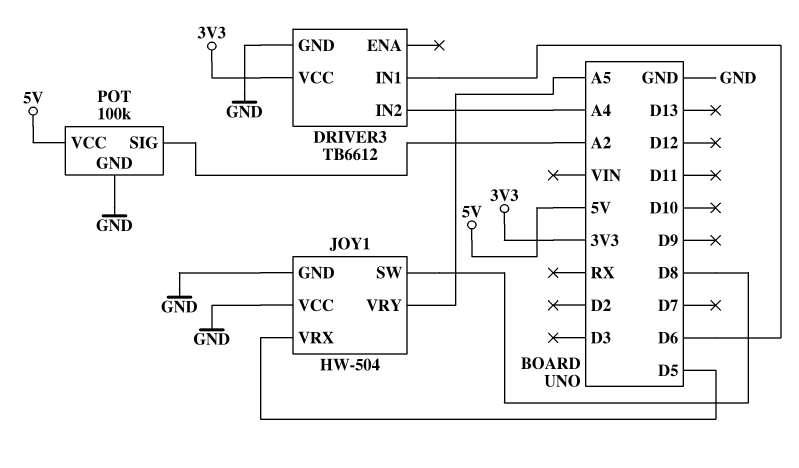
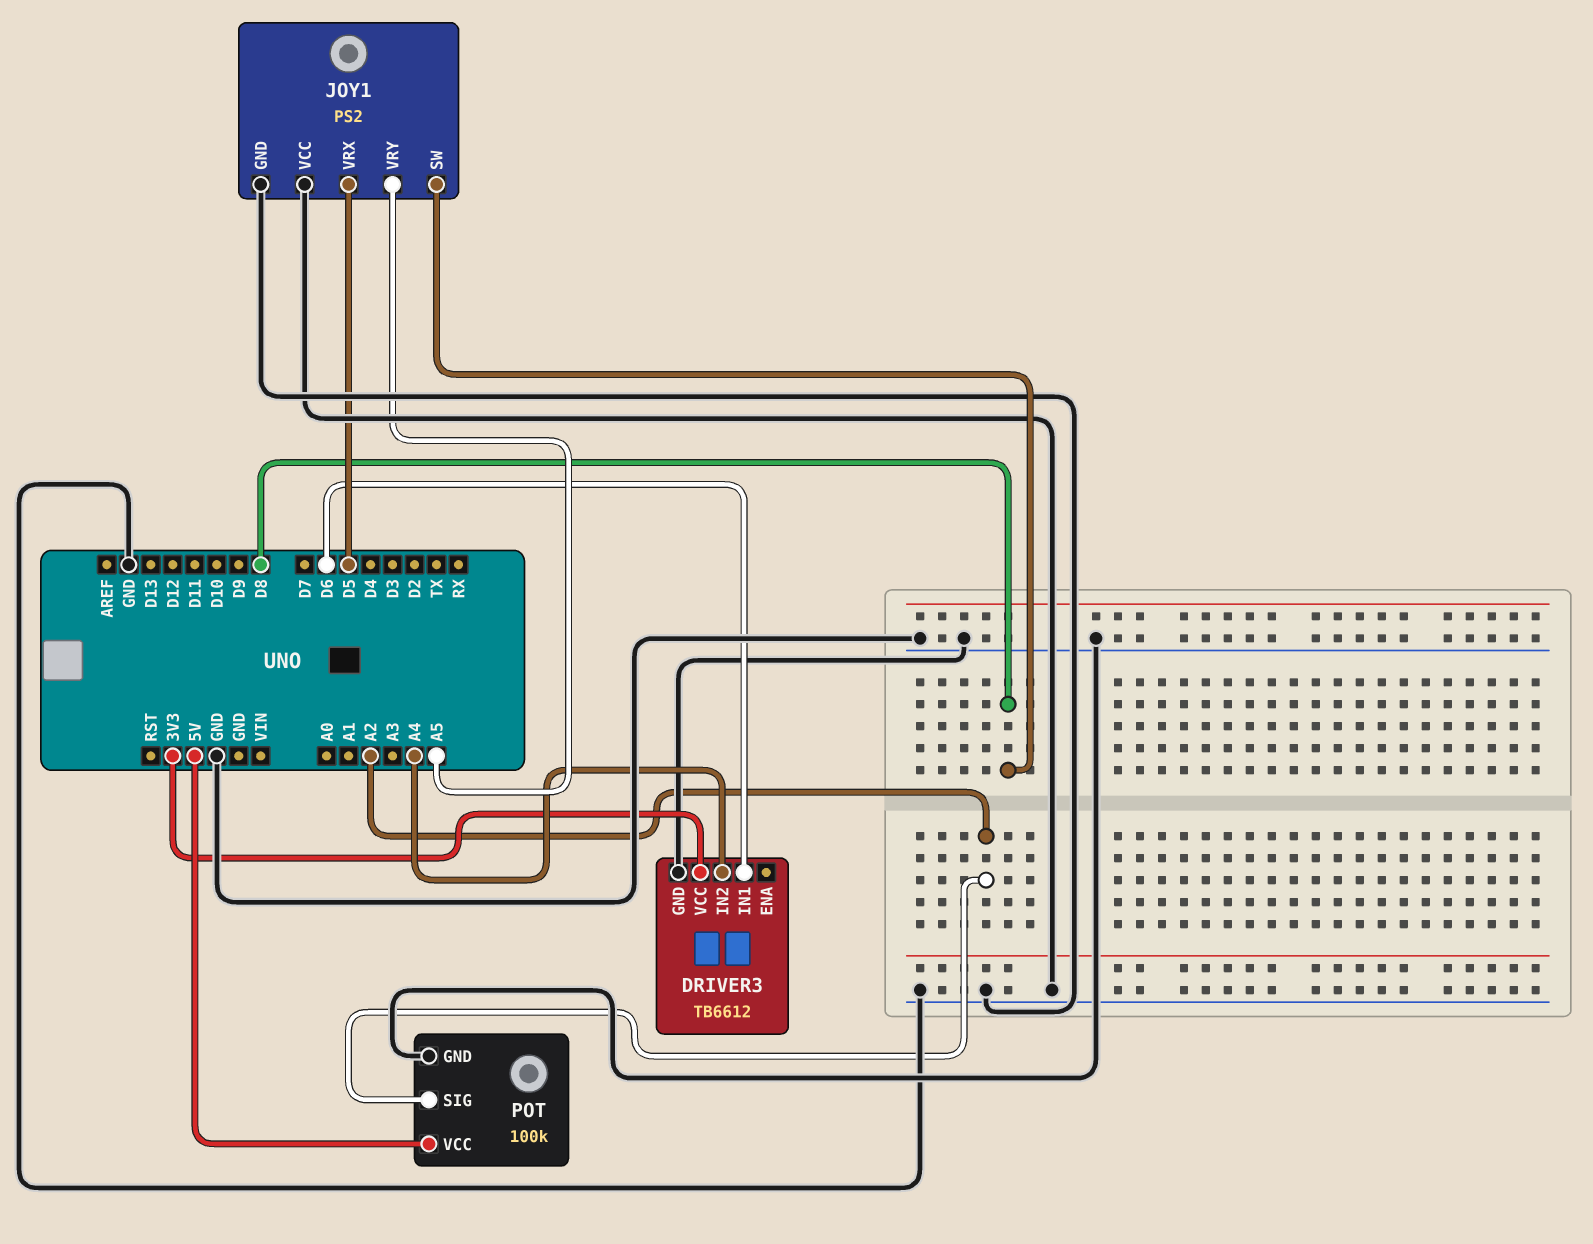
JOY1: HW-504 -> PS2

